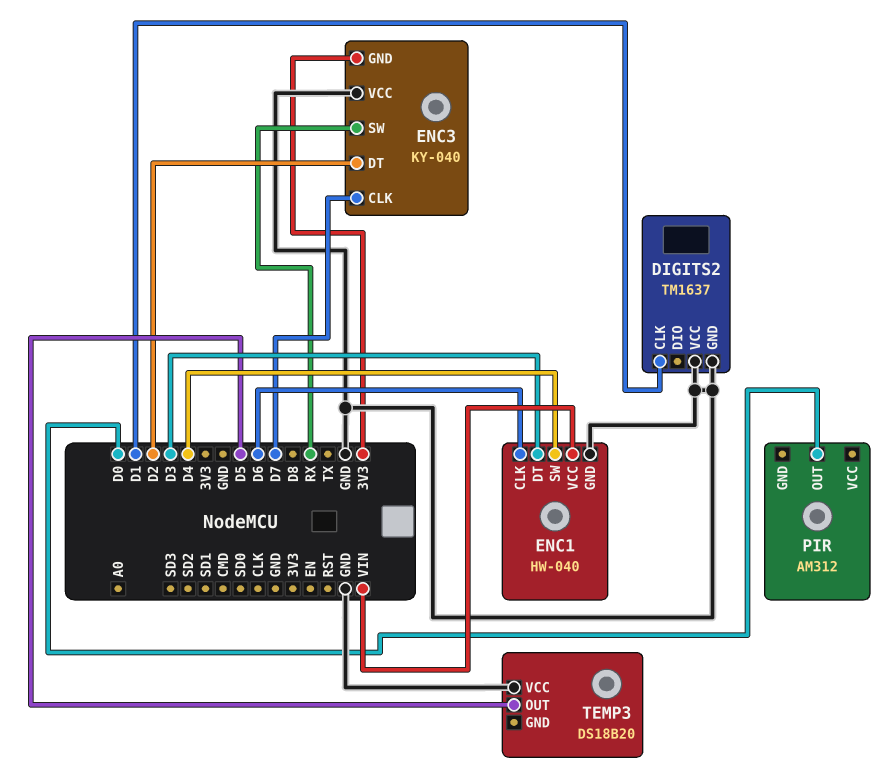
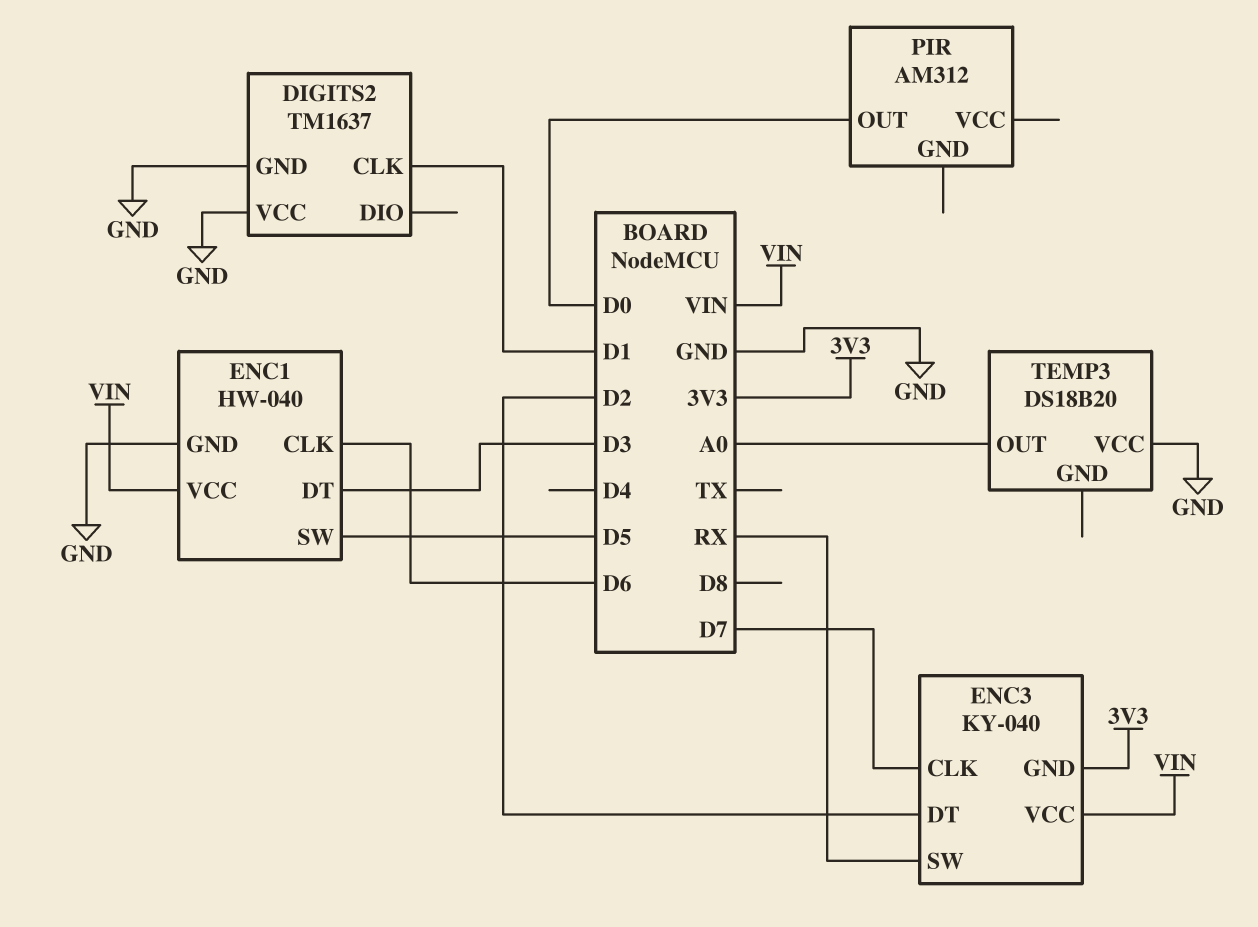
ENC1 pin SW: D4 -> D5
ENC3 pin VCC: GND -> VIN
TEMP3 pin OUT: D5 -> A0

